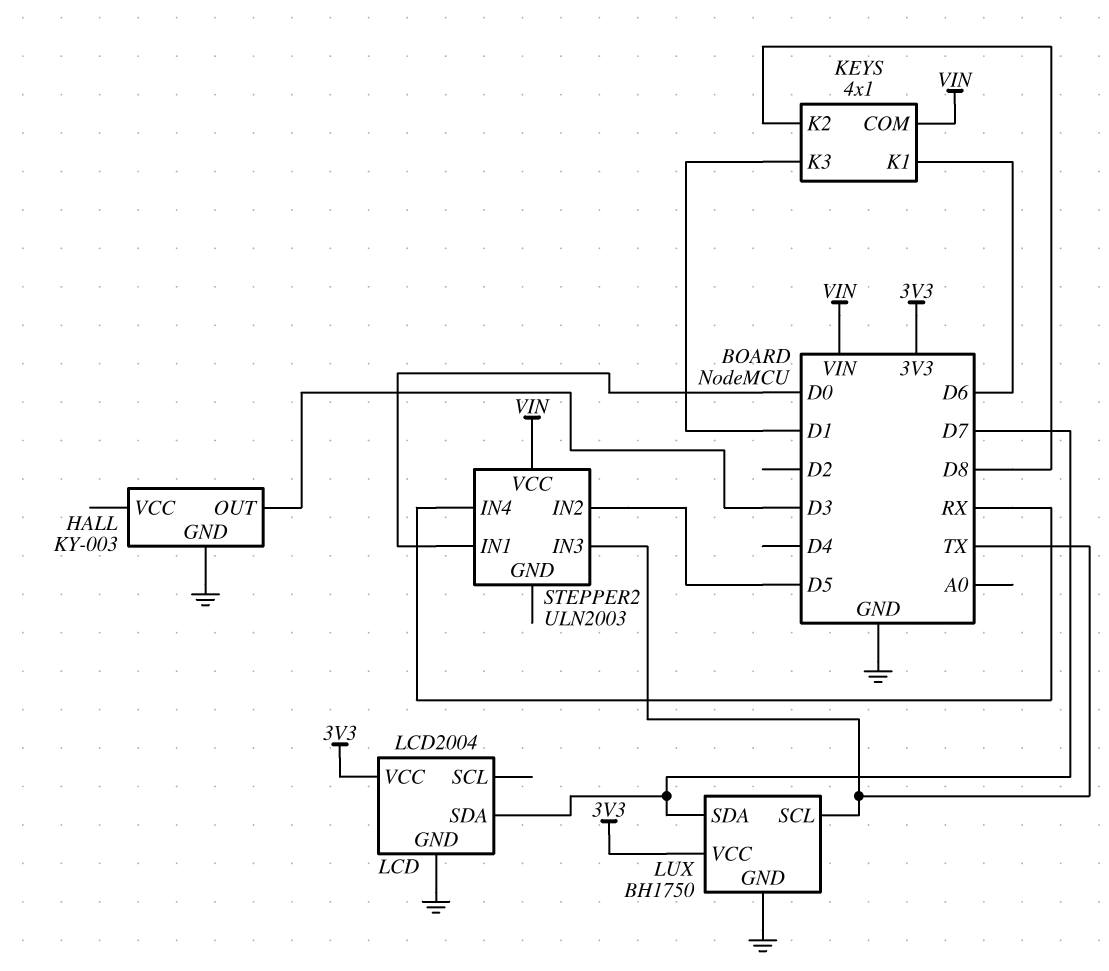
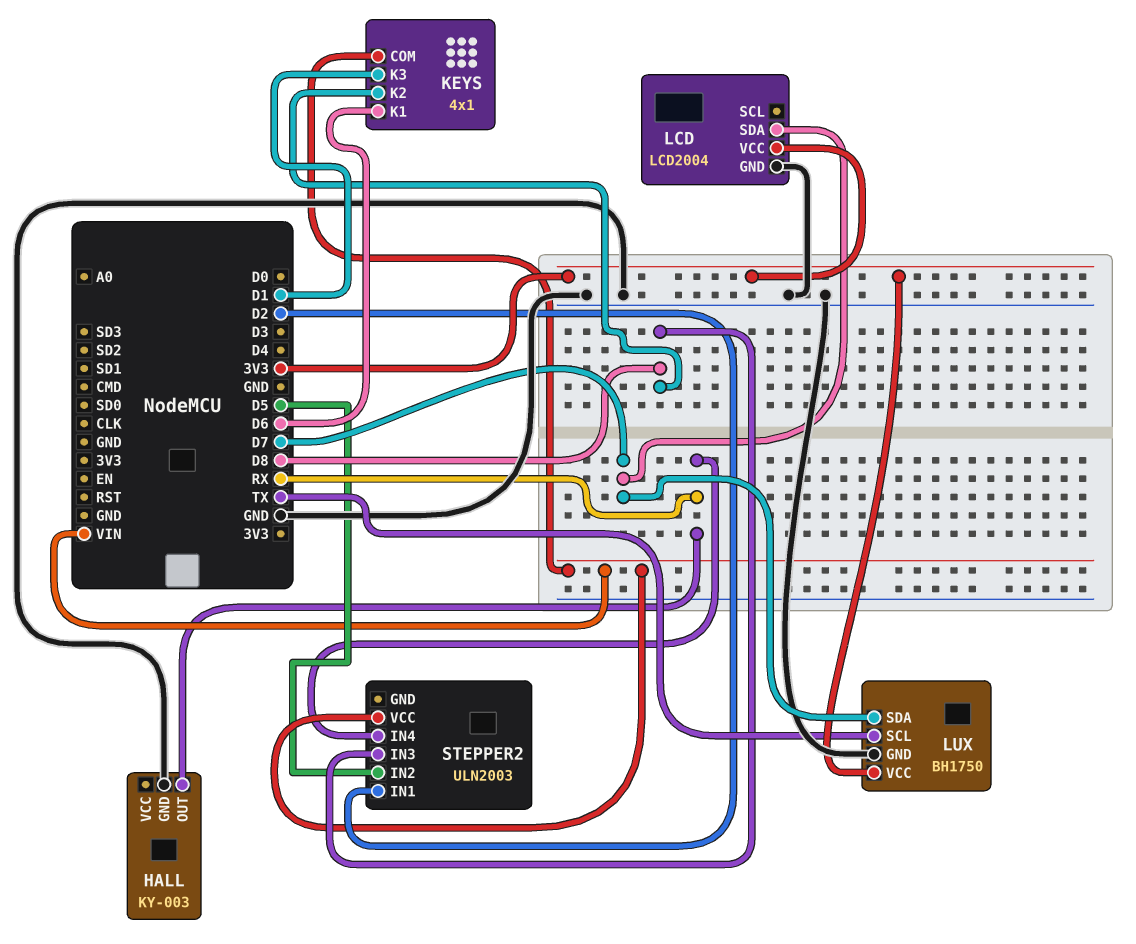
HALL pin OUT: D3 -> RX
STEPPER2 pin IN1: D0 -> D2
STEPPER2 pin IN3: TX -> D8

